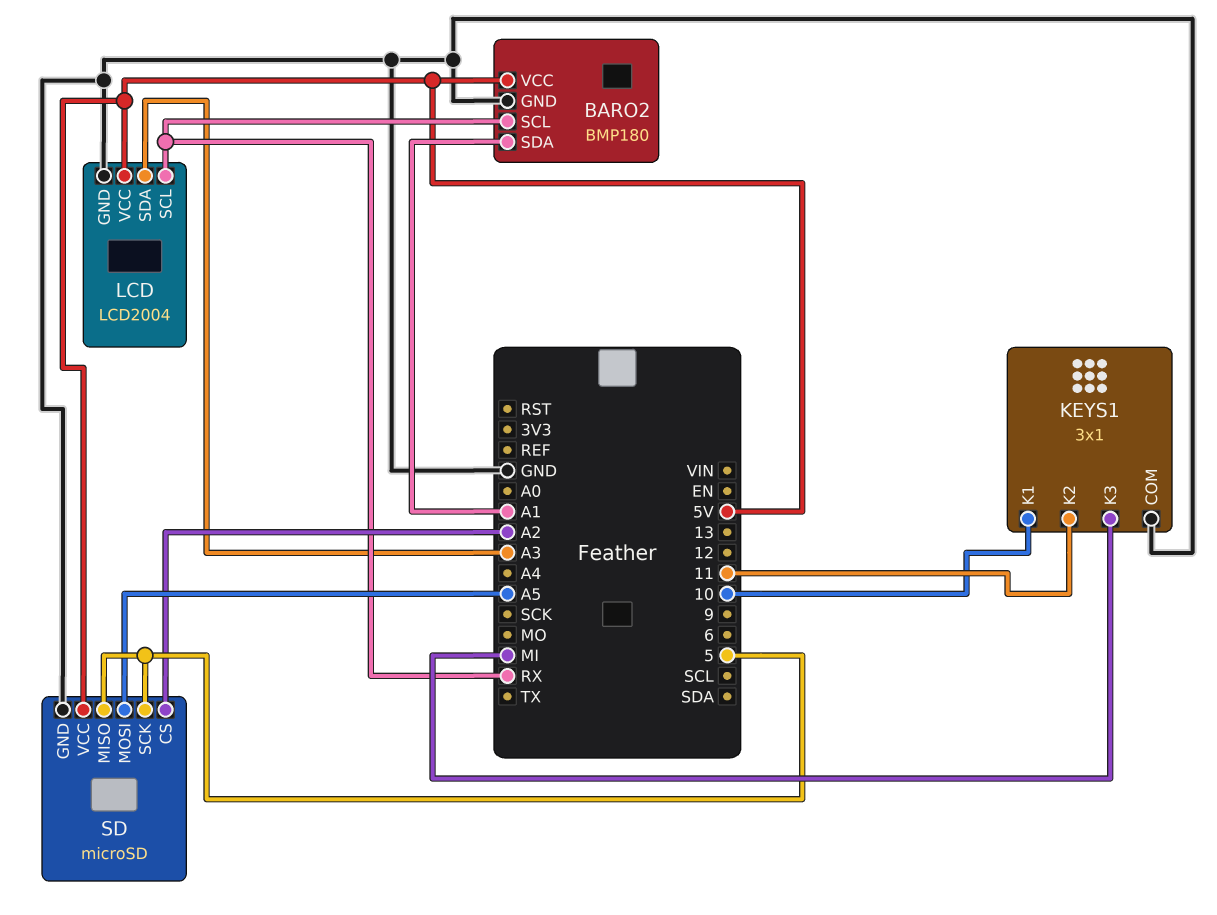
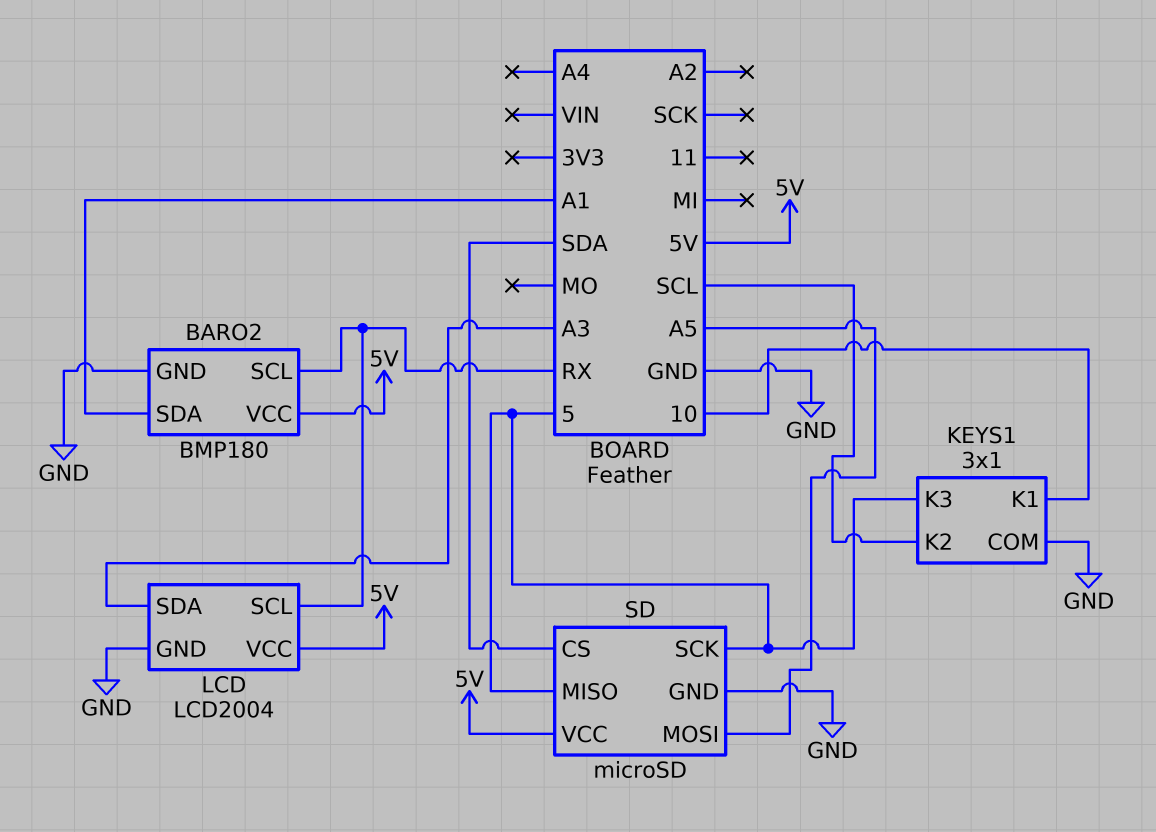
KEYS1 pin K2: 11 -> SCL
KEYS1 pin K3: MI -> 5
SD pin CS: A2 -> SDA

